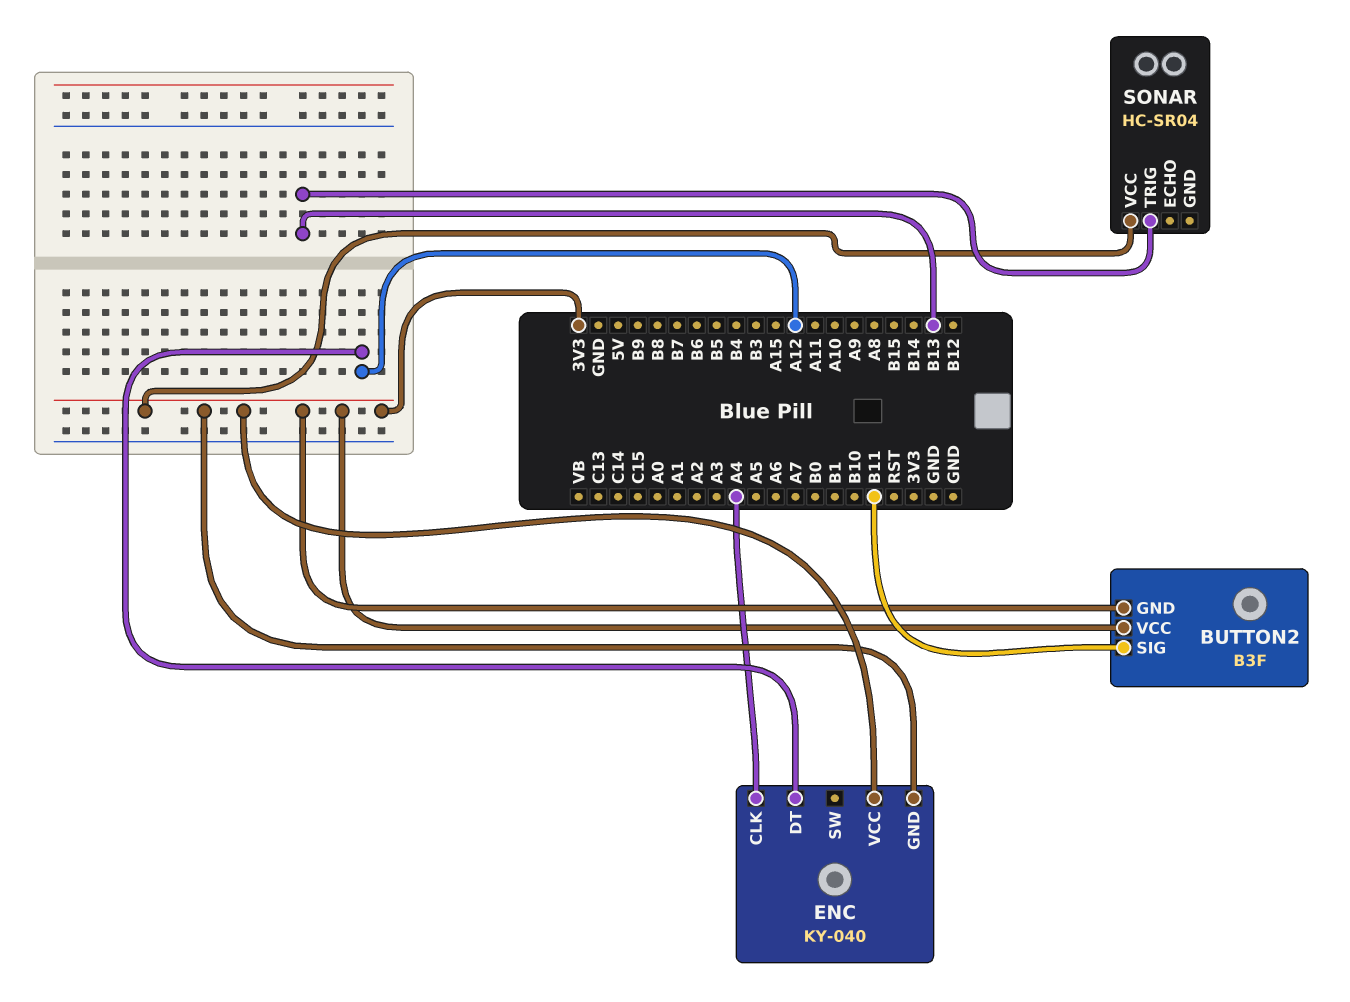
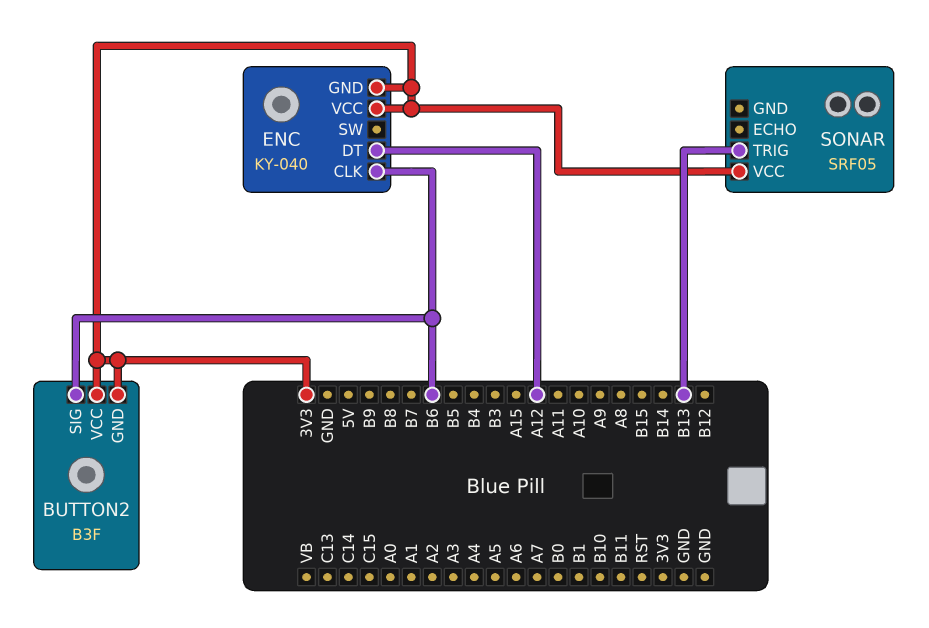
BUTTON2 pin SIG: B11 -> B6
ENC pin CLK: A4 -> B6
SONAR: HC-SR04 -> SRF05

